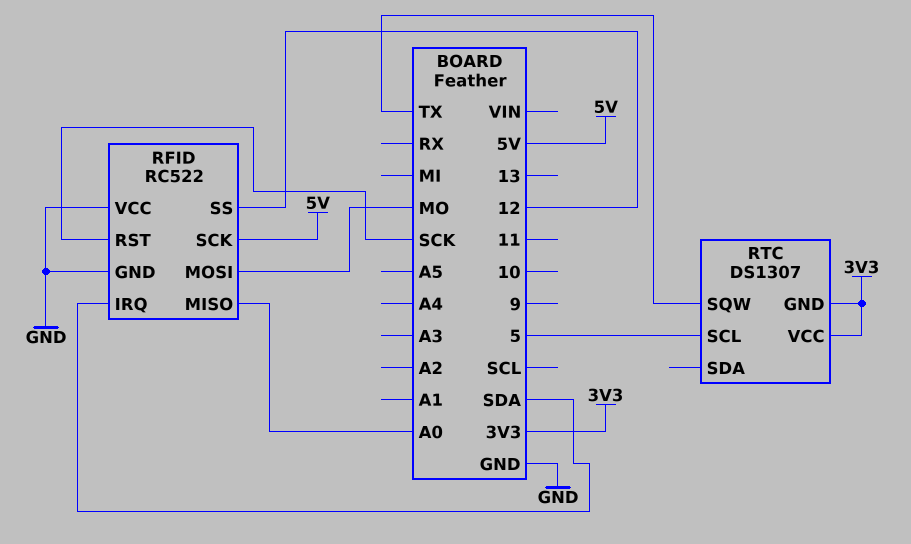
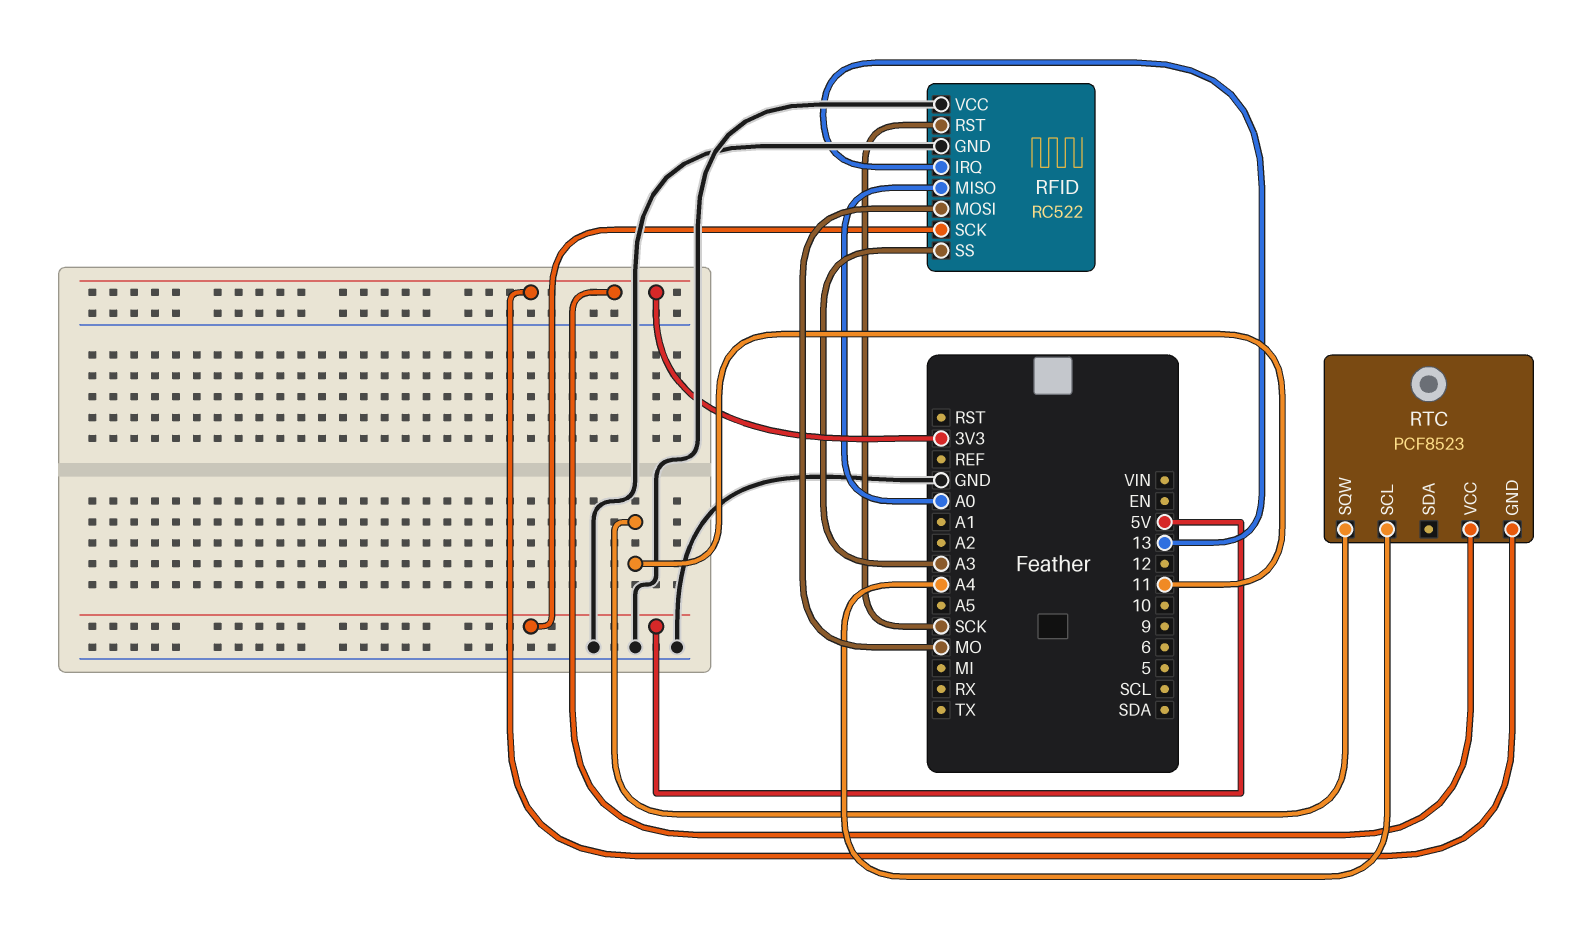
RFID pin IRQ: SDA -> 13
RFID pin SS: 12 -> A3
RTC: DS1307 -> PCF8523
RTC pin SCL: 5 -> A4
RTC pin SQW: TX -> 11

